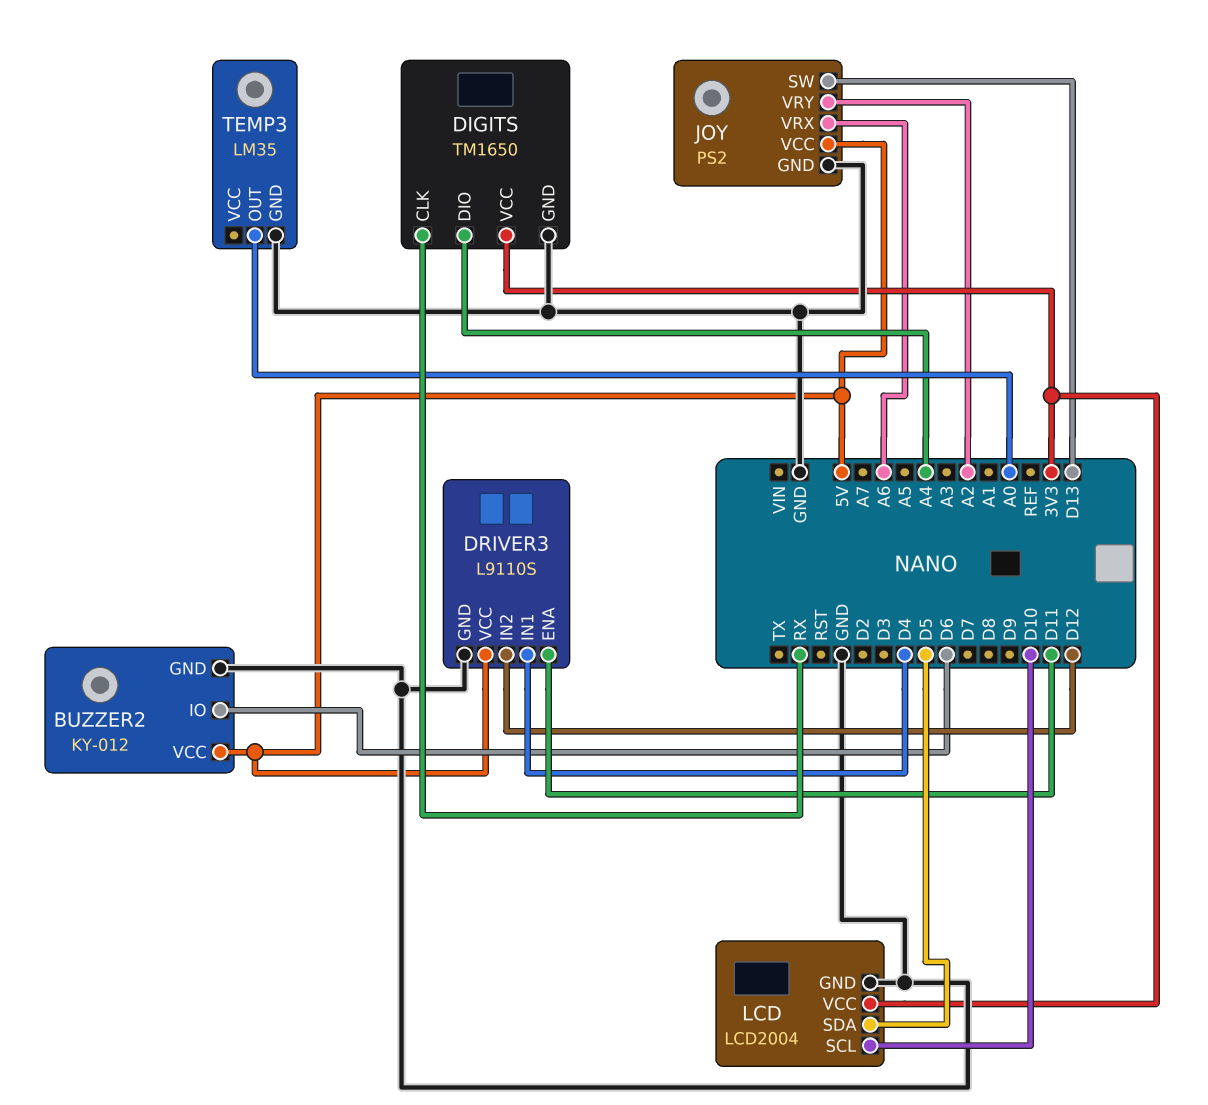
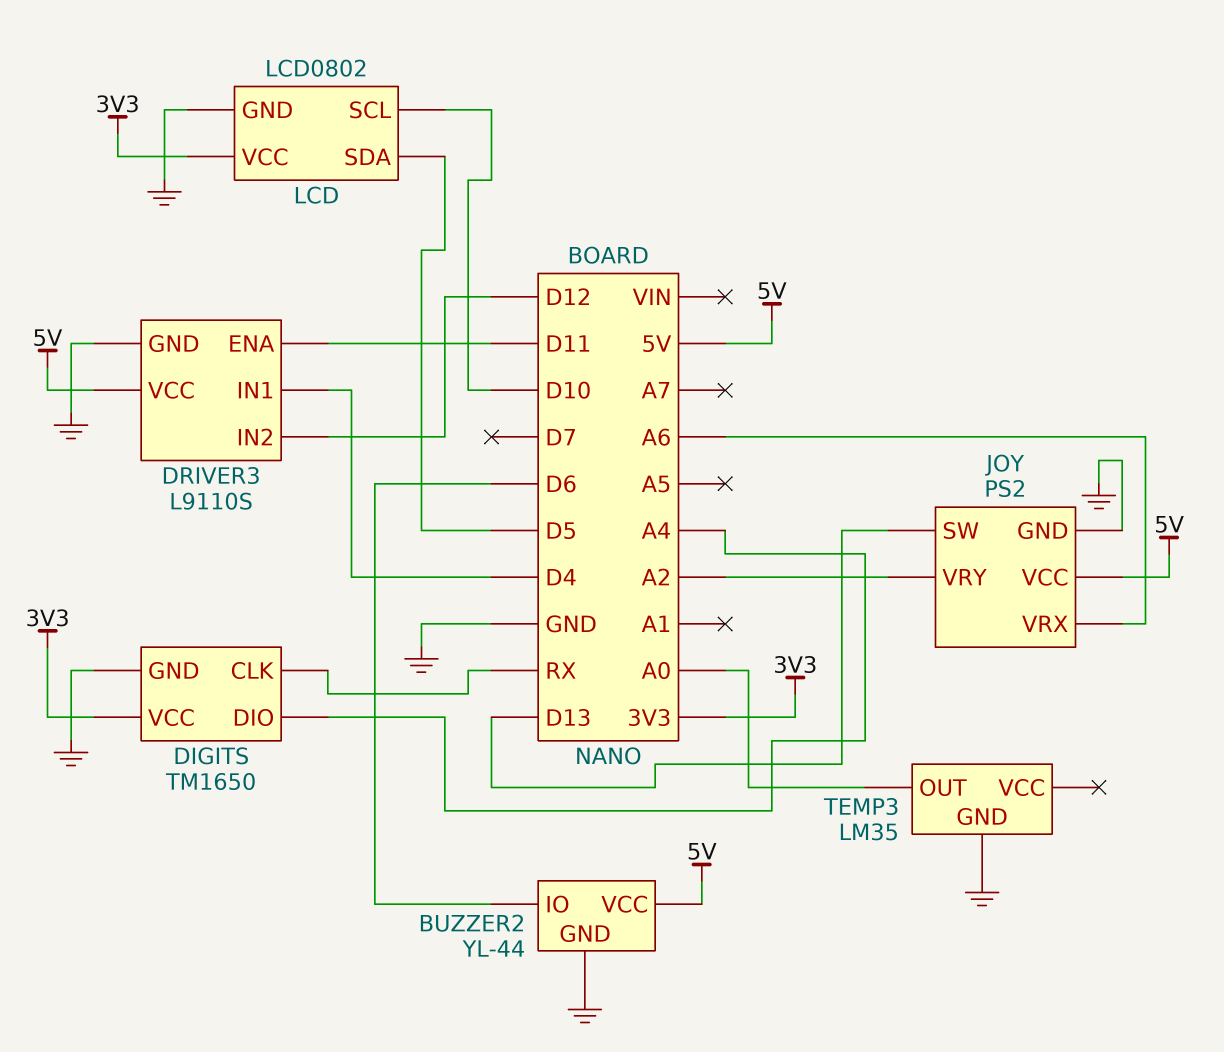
BUZZER2: KY-012 -> YL-44
LCD: LCD2004 -> LCD0802

